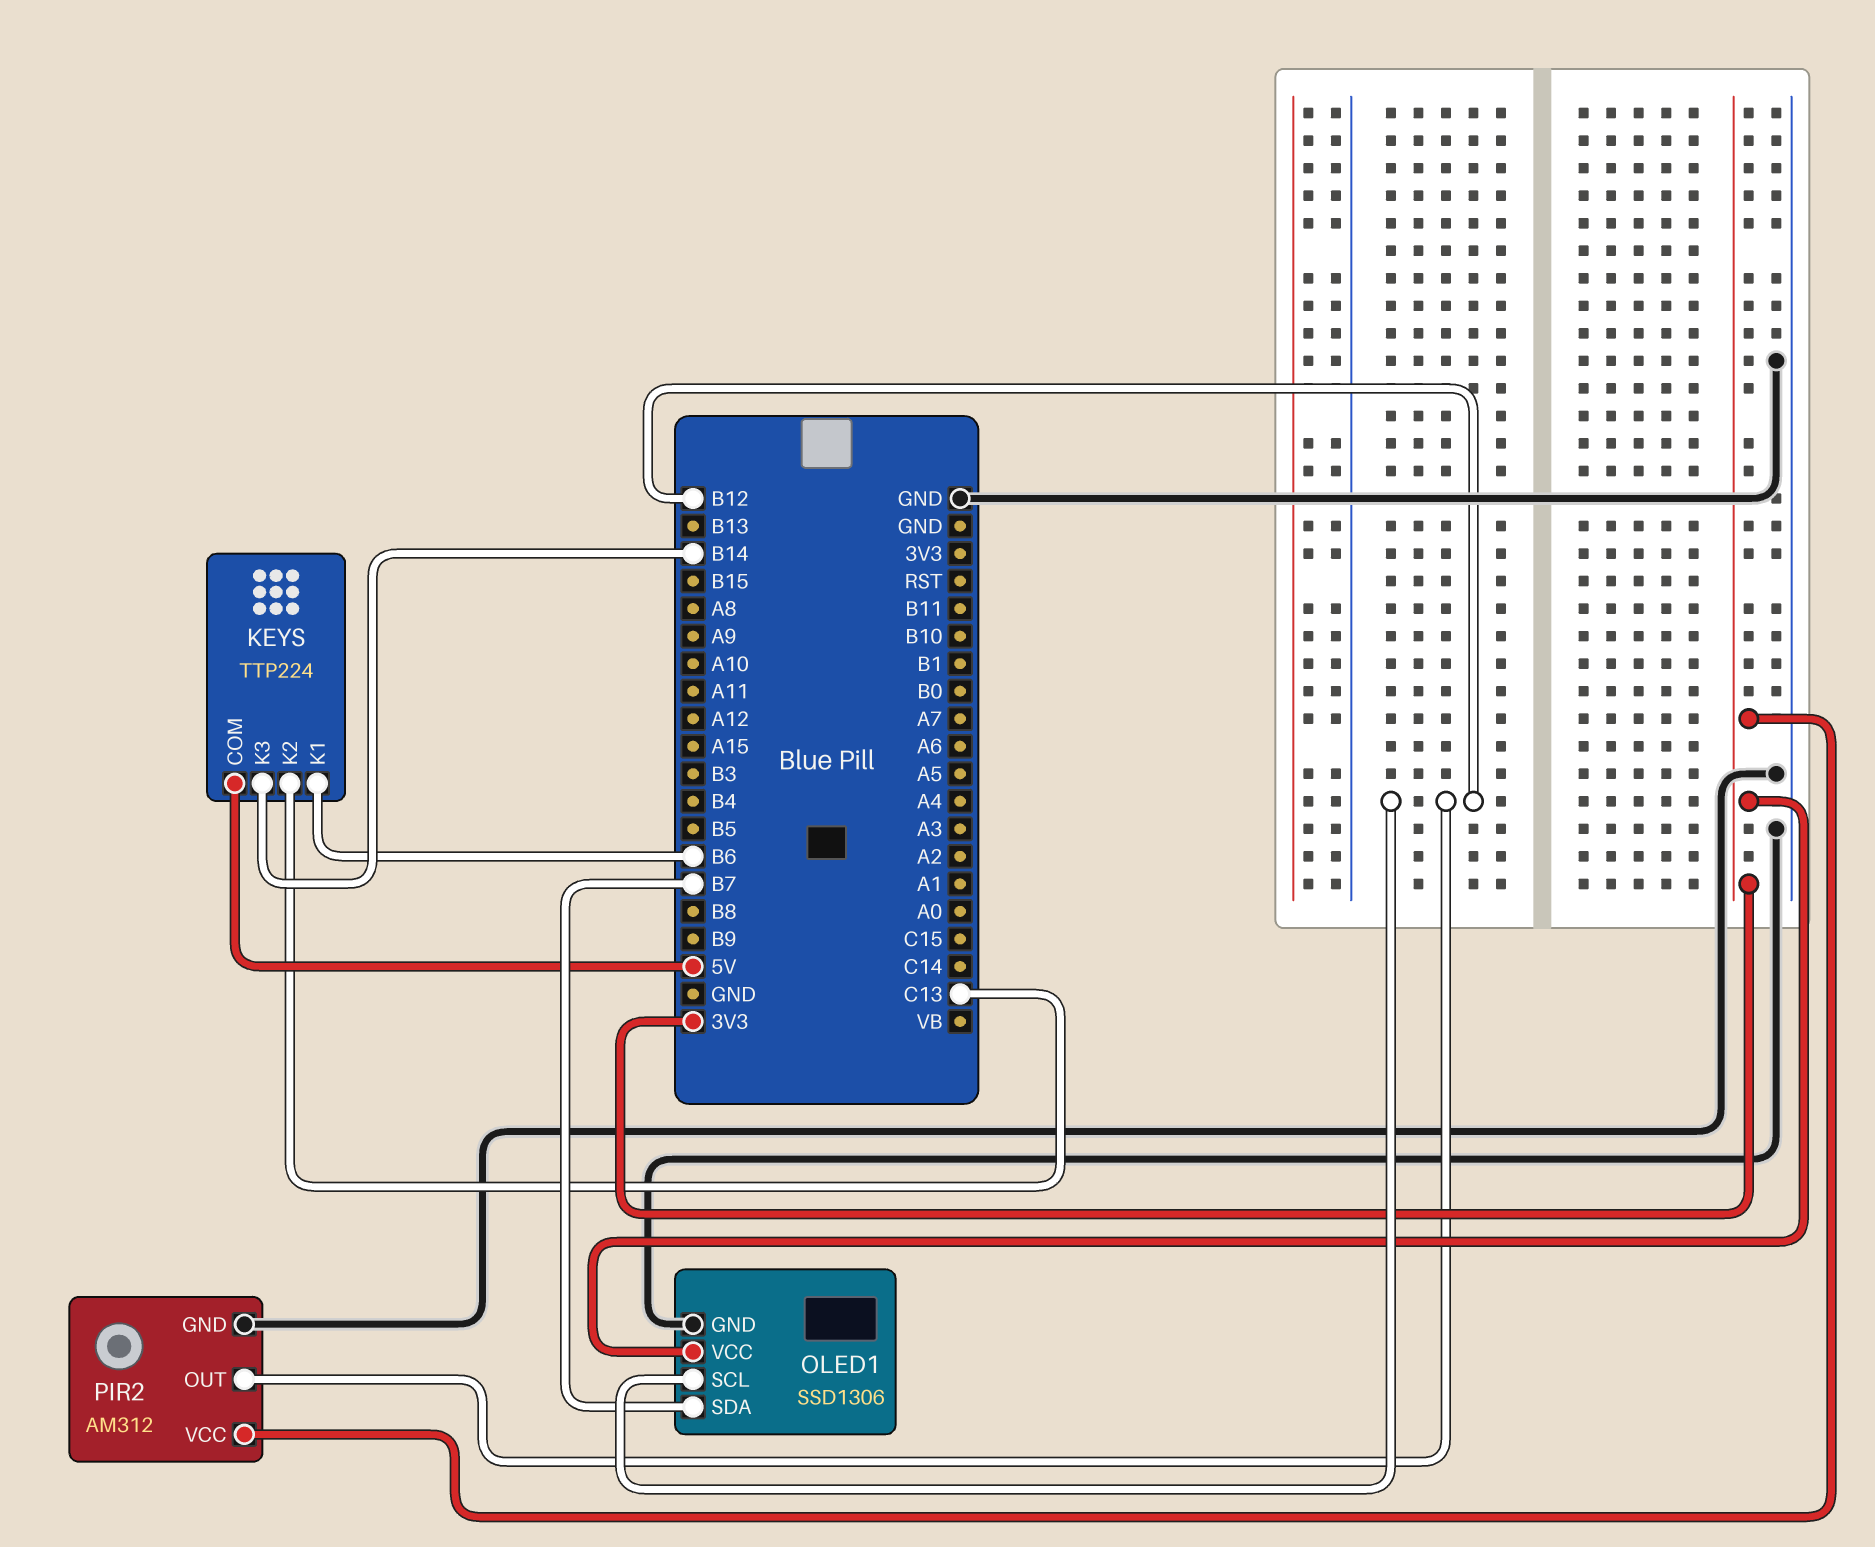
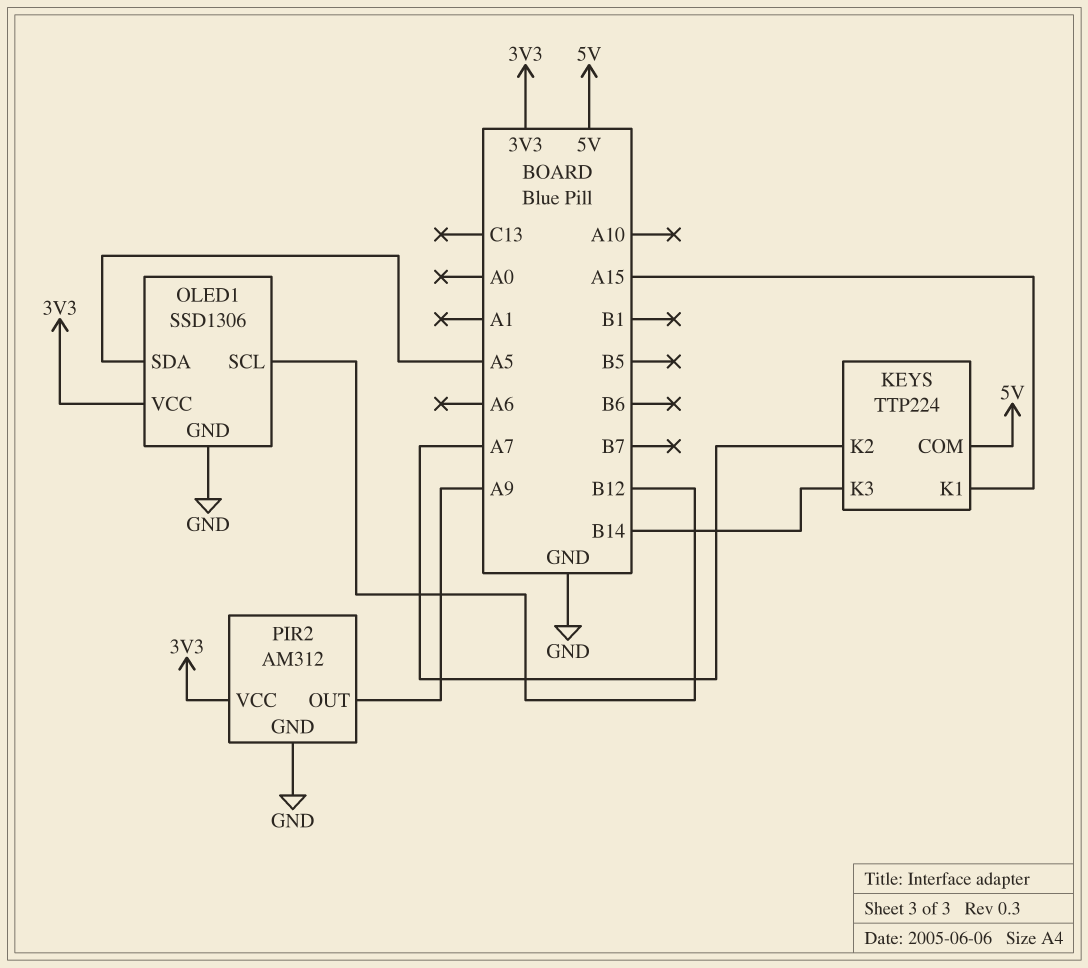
KEYS pin K1: B6 -> A15
KEYS pin K2: C13 -> A7
OLED1 pin SDA: B7 -> A5
PIR2 pin OUT: B12 -> A9

